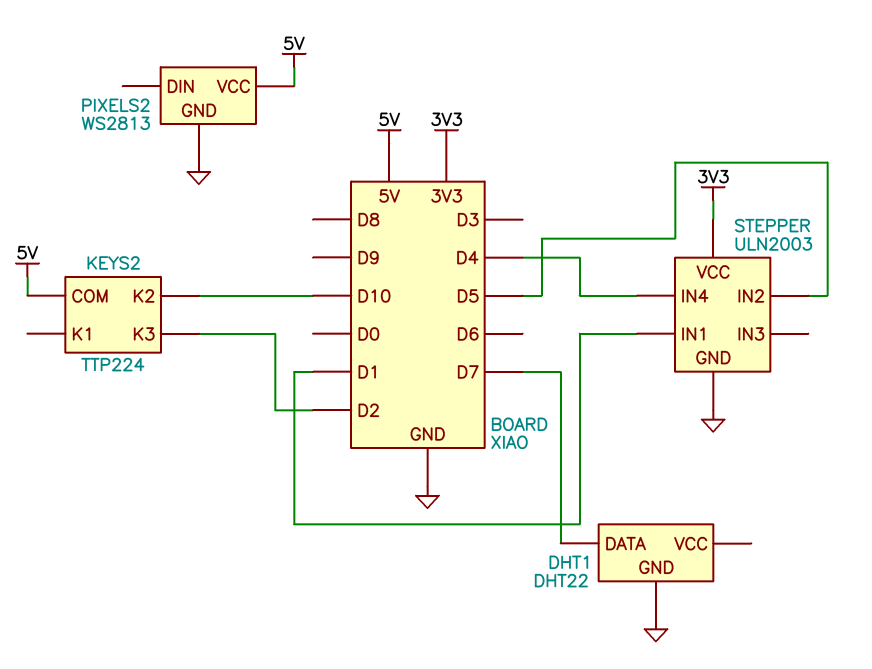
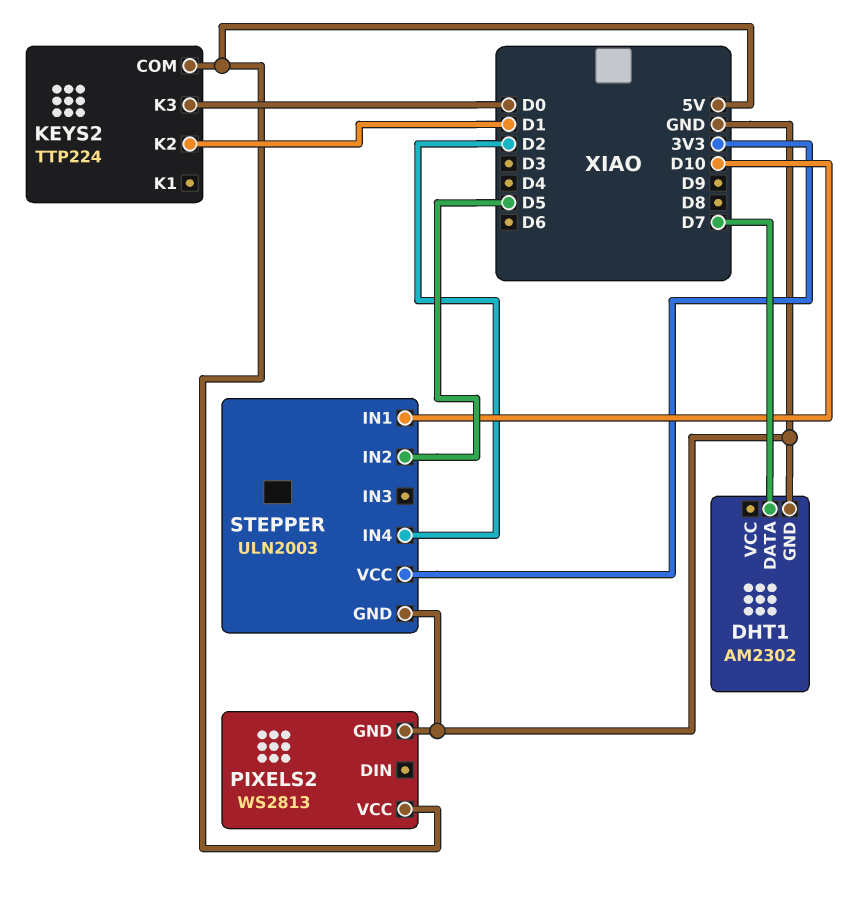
DHT1: DHT22 -> AM2302
KEYS2 pin K2: D10 -> D1
KEYS2 pin K3: D2 -> D0
STEPPER pin IN1: D1 -> D10
STEPPER pin IN4: D4 -> D2

